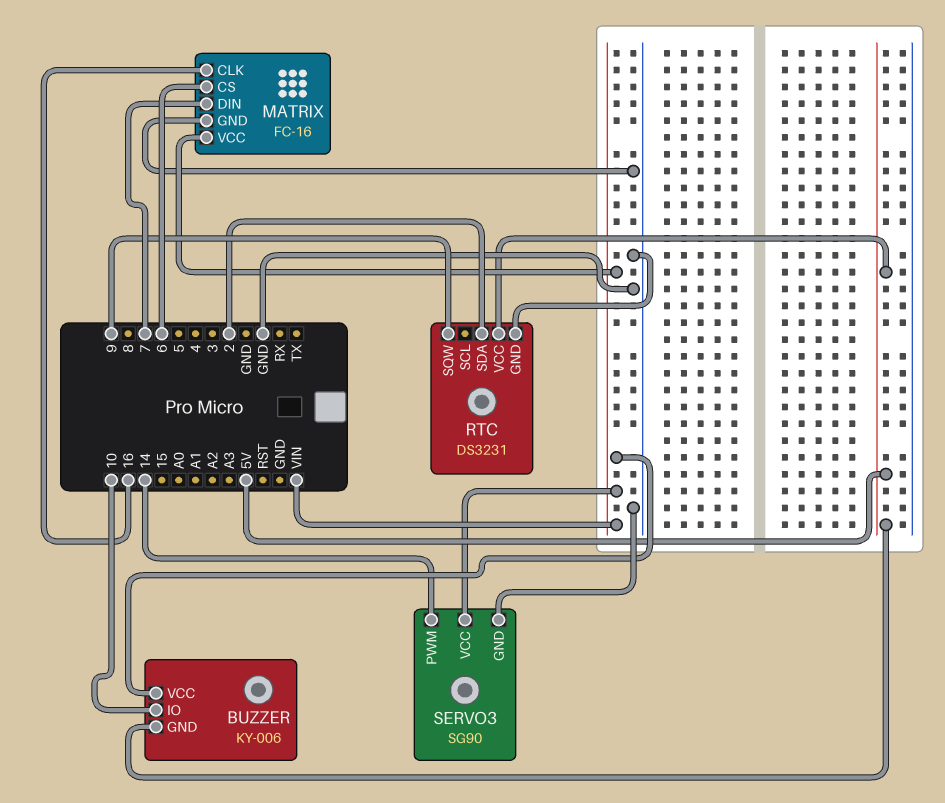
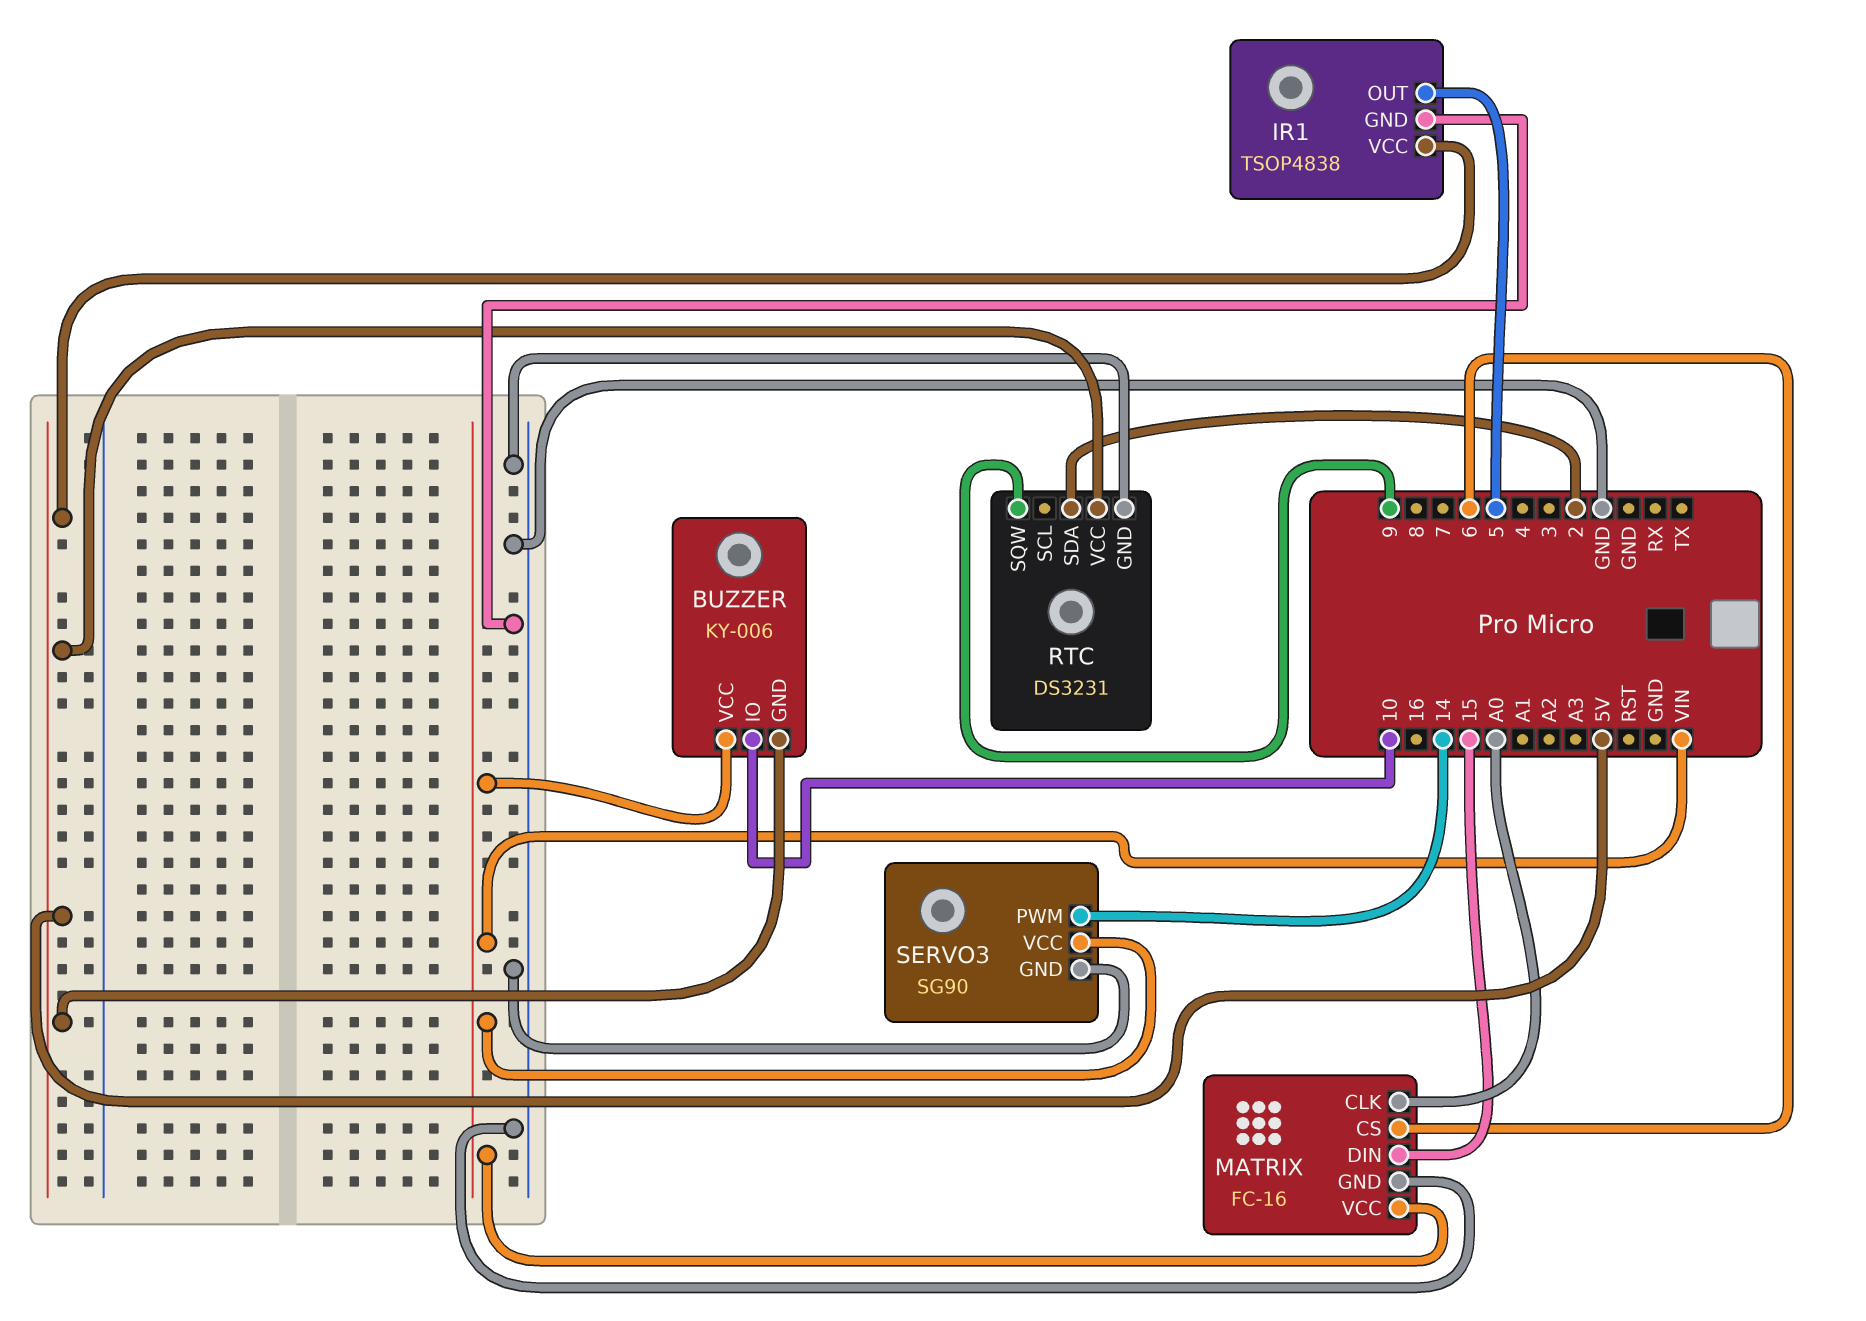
IR1: none -> TSOP4838
IR1 pin GND: none -> GND
IR1 pin OUT: none -> 5
IR1 pin VCC: none -> 5V
MATRIX pin CLK: 16 -> A0
MATRIX pin DIN: 7 -> 15

